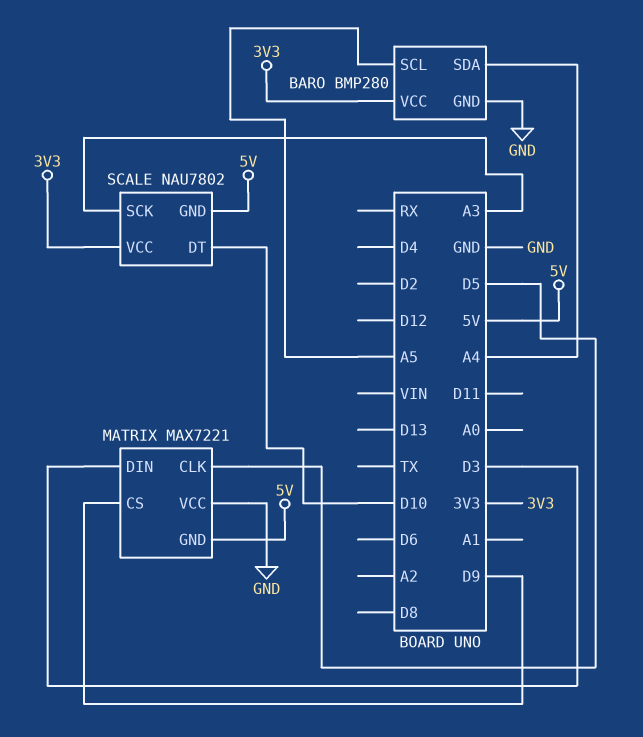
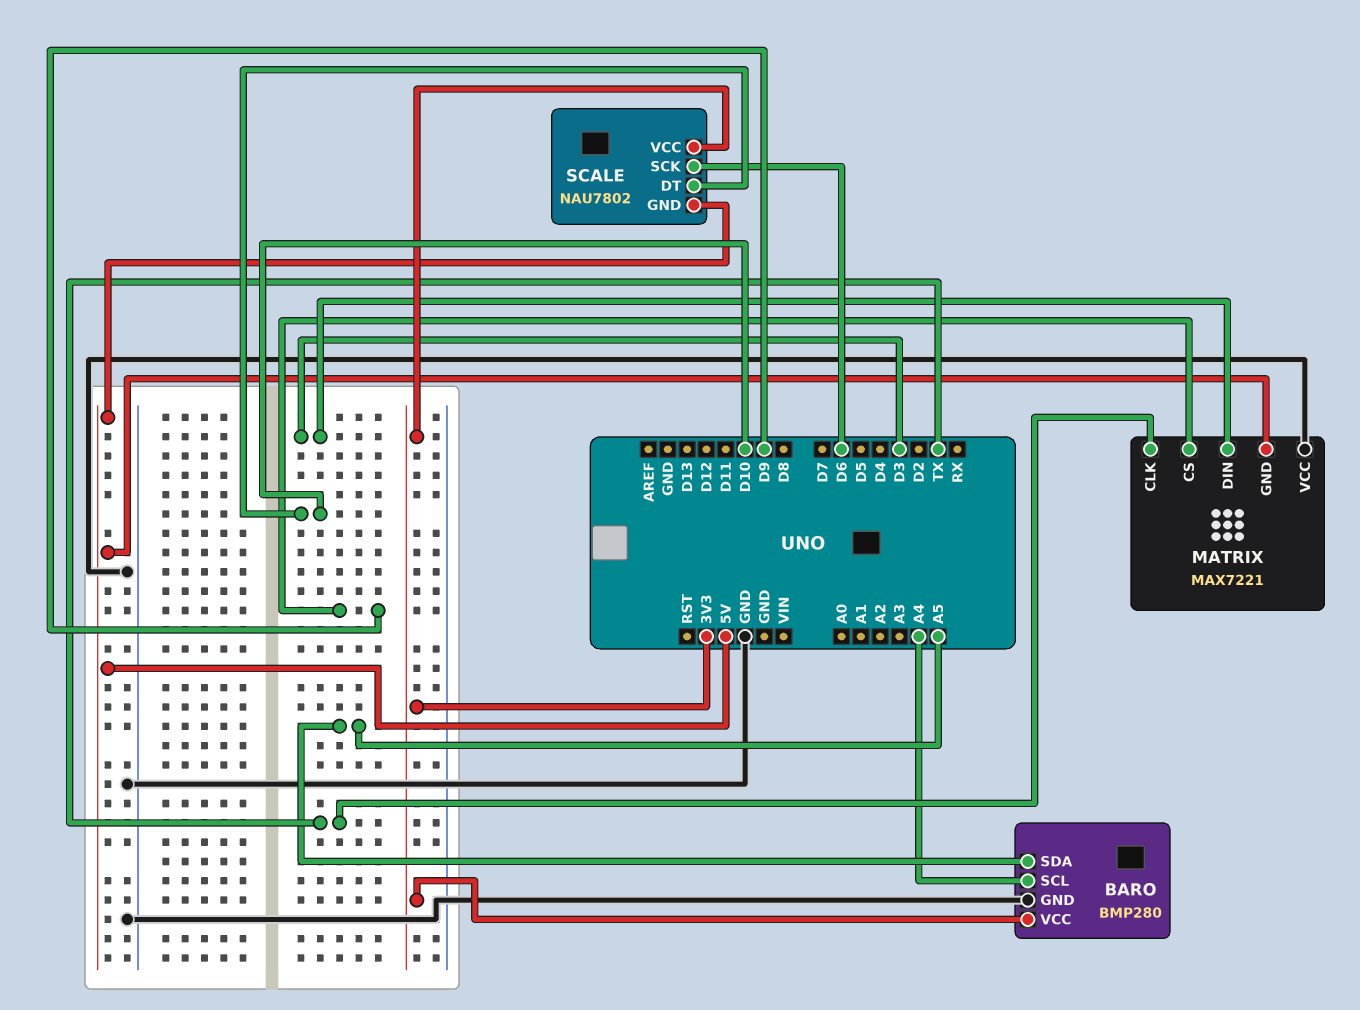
BARO pin SCL: A5 -> A4
BARO pin SDA: A4 -> A5
MATRIX pin CLK: D5 -> TX
SCALE pin SCK: A3 -> D6

